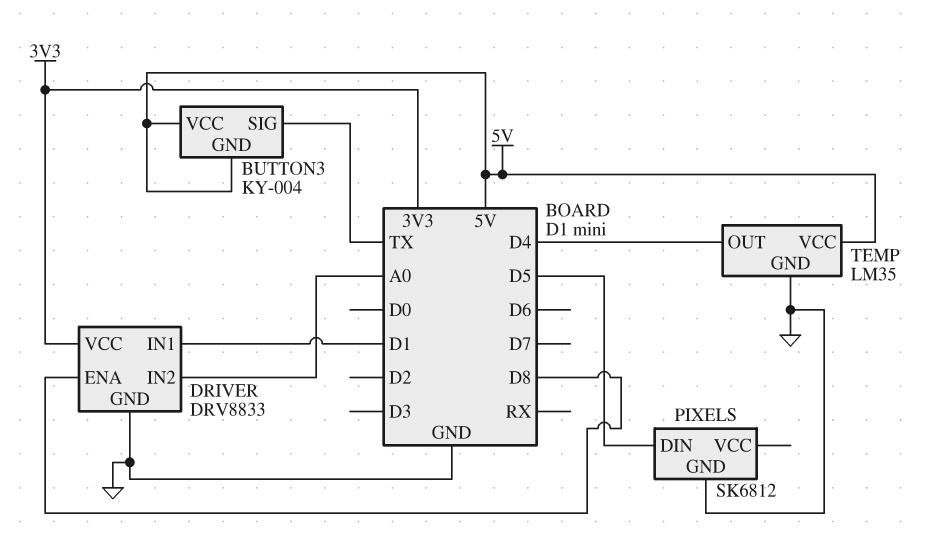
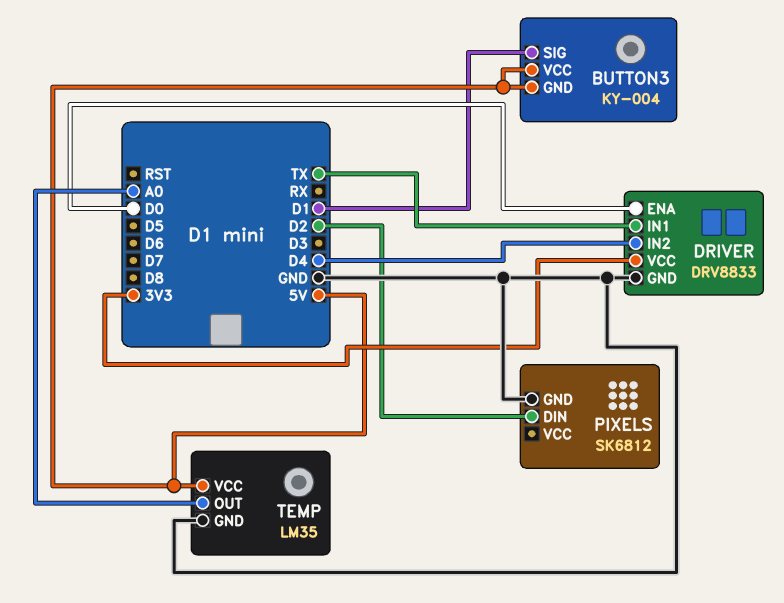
BUTTON3 pin SIG: TX -> D1
DRIVER pin ENA: D8 -> D0
DRIVER pin IN1: D1 -> TX
DRIVER pin IN2: A0 -> D4
PIXELS pin DIN: D5 -> D2
TEMP pin OUT: D4 -> A0

